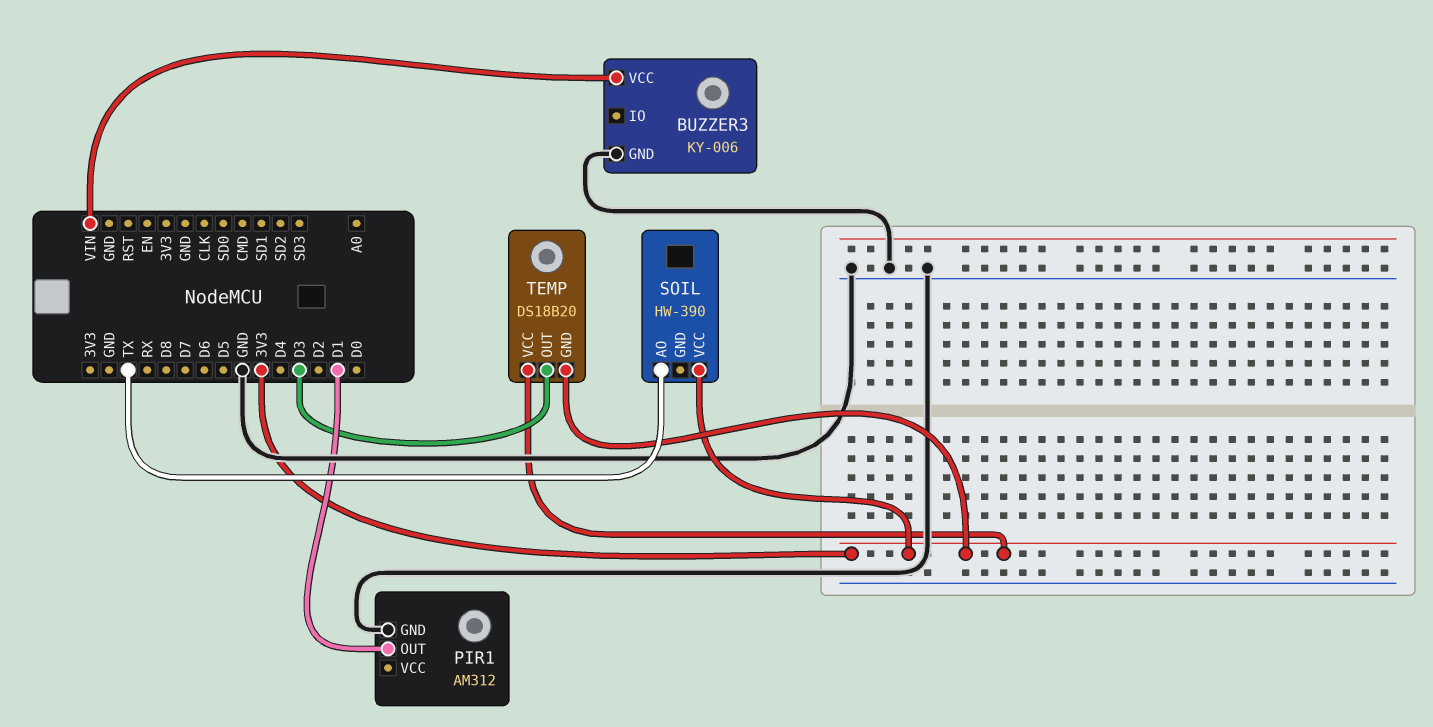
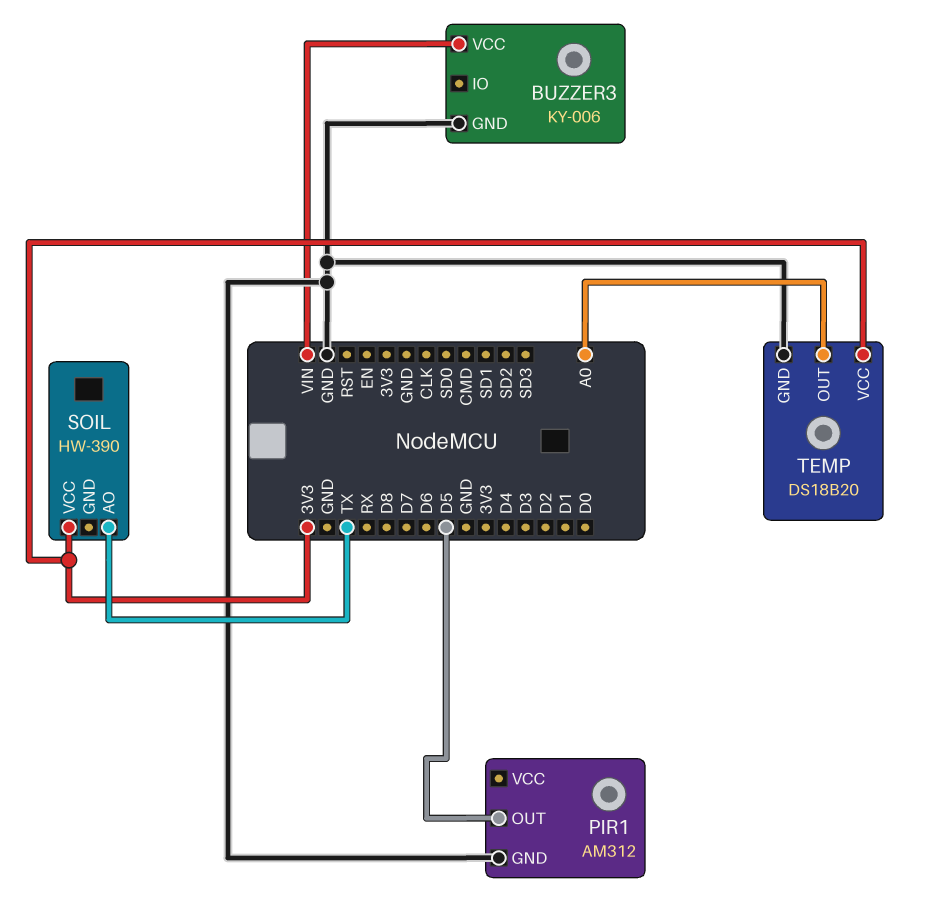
PIR1 pin OUT: D1 -> D5
TEMP pin GND: 3V3 -> GND
TEMP pin OUT: D3 -> A0

